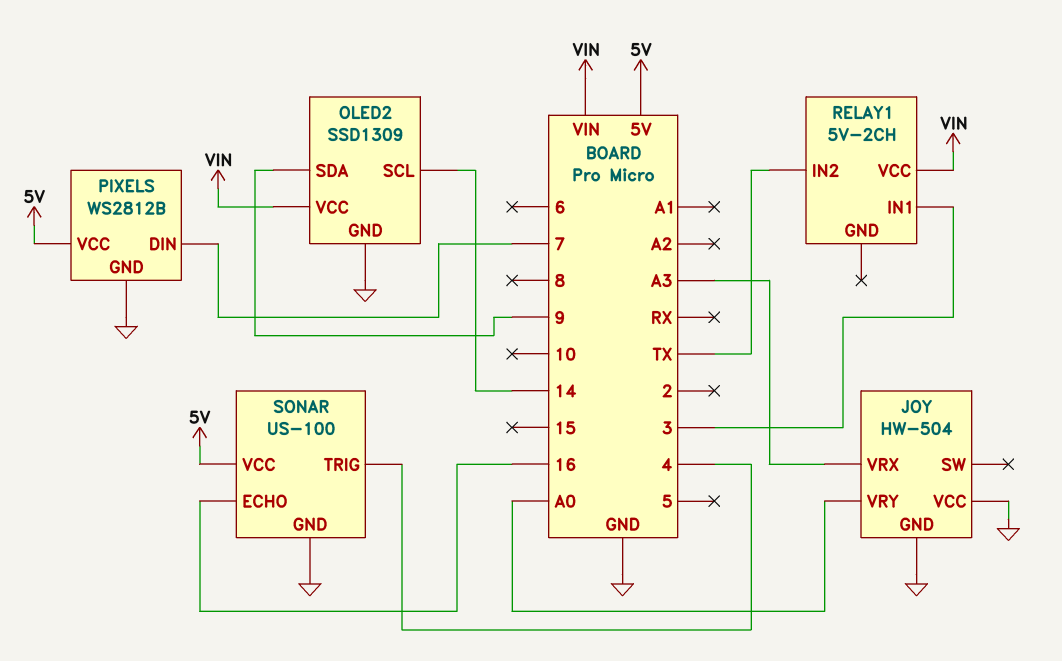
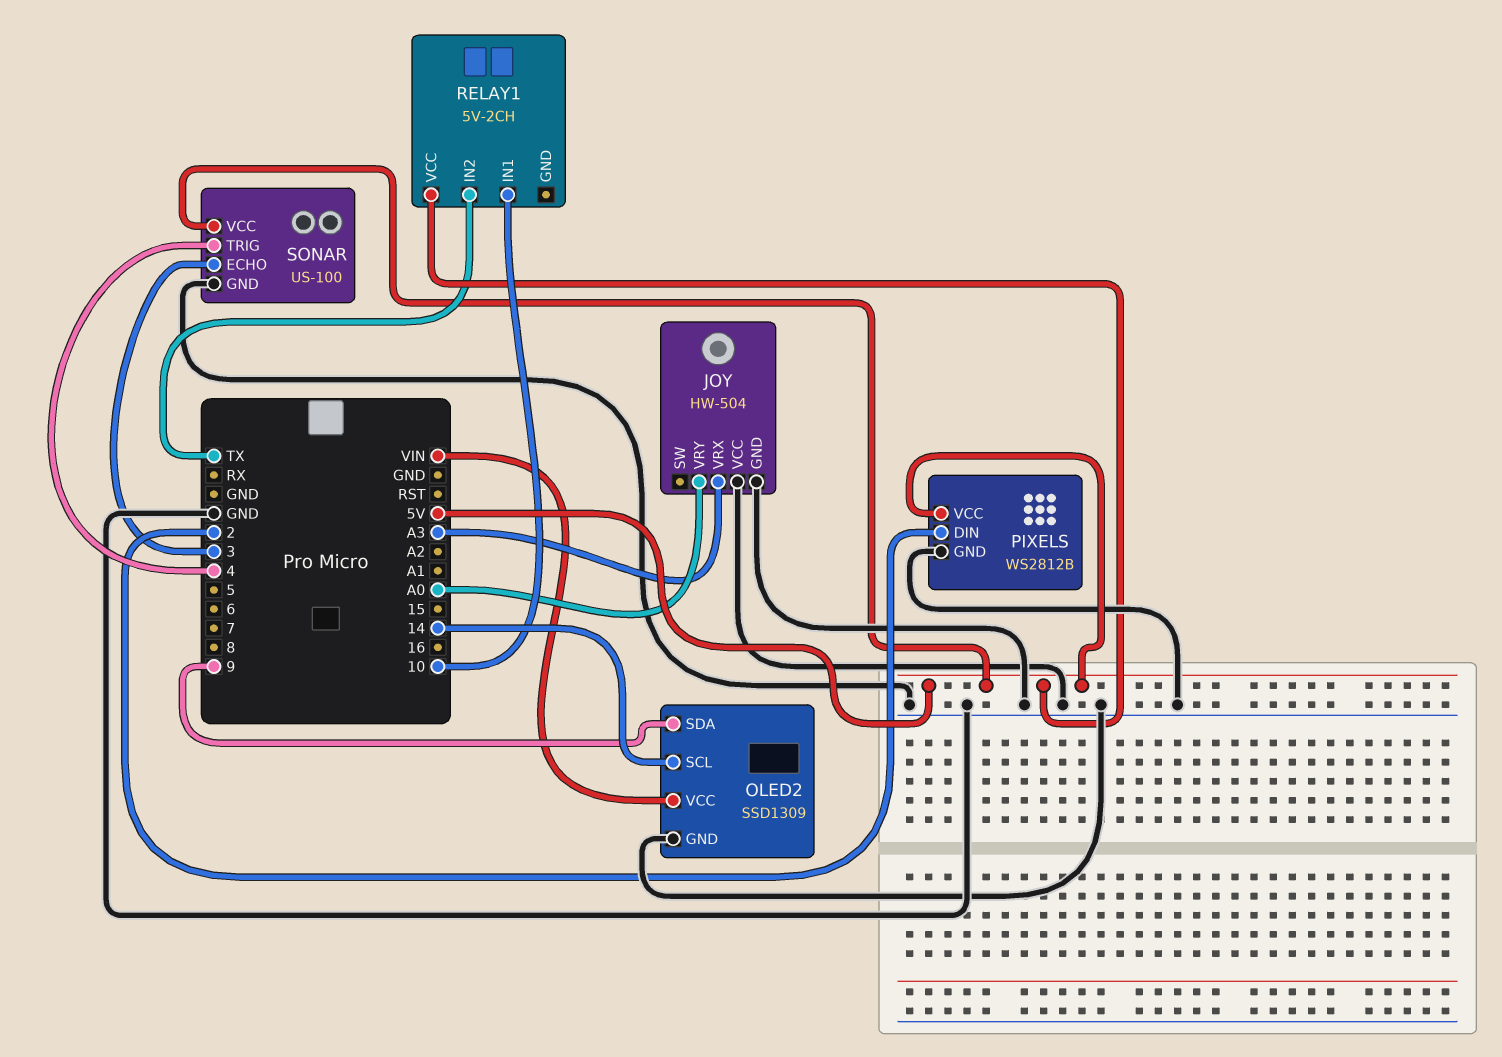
PIXELS pin DIN: 7 -> 2
RELAY1 pin IN1: 3 -> 10
RELAY1 pin VCC: VIN -> 5V
SONAR pin ECHO: 16 -> 3

